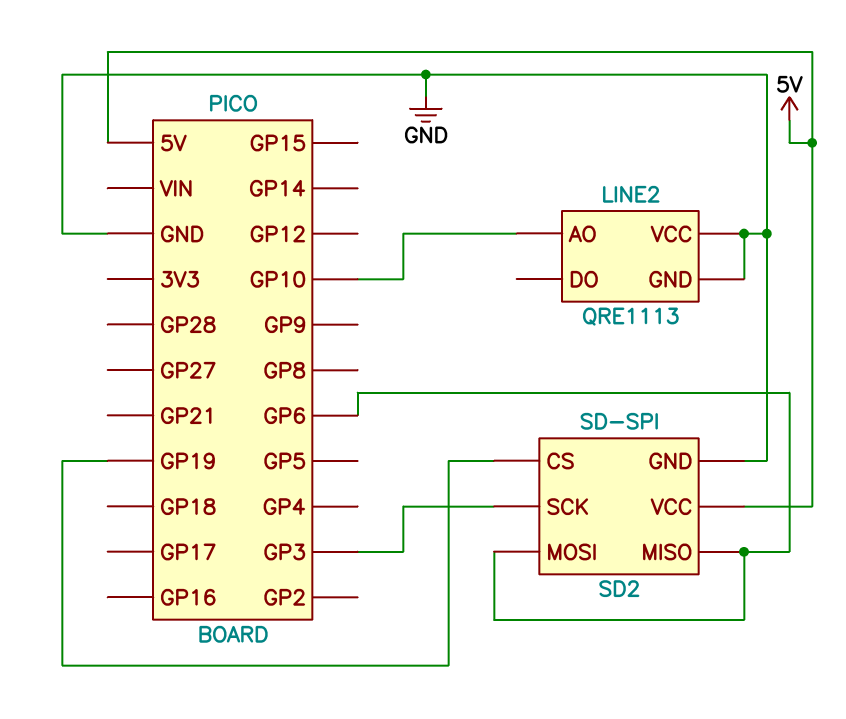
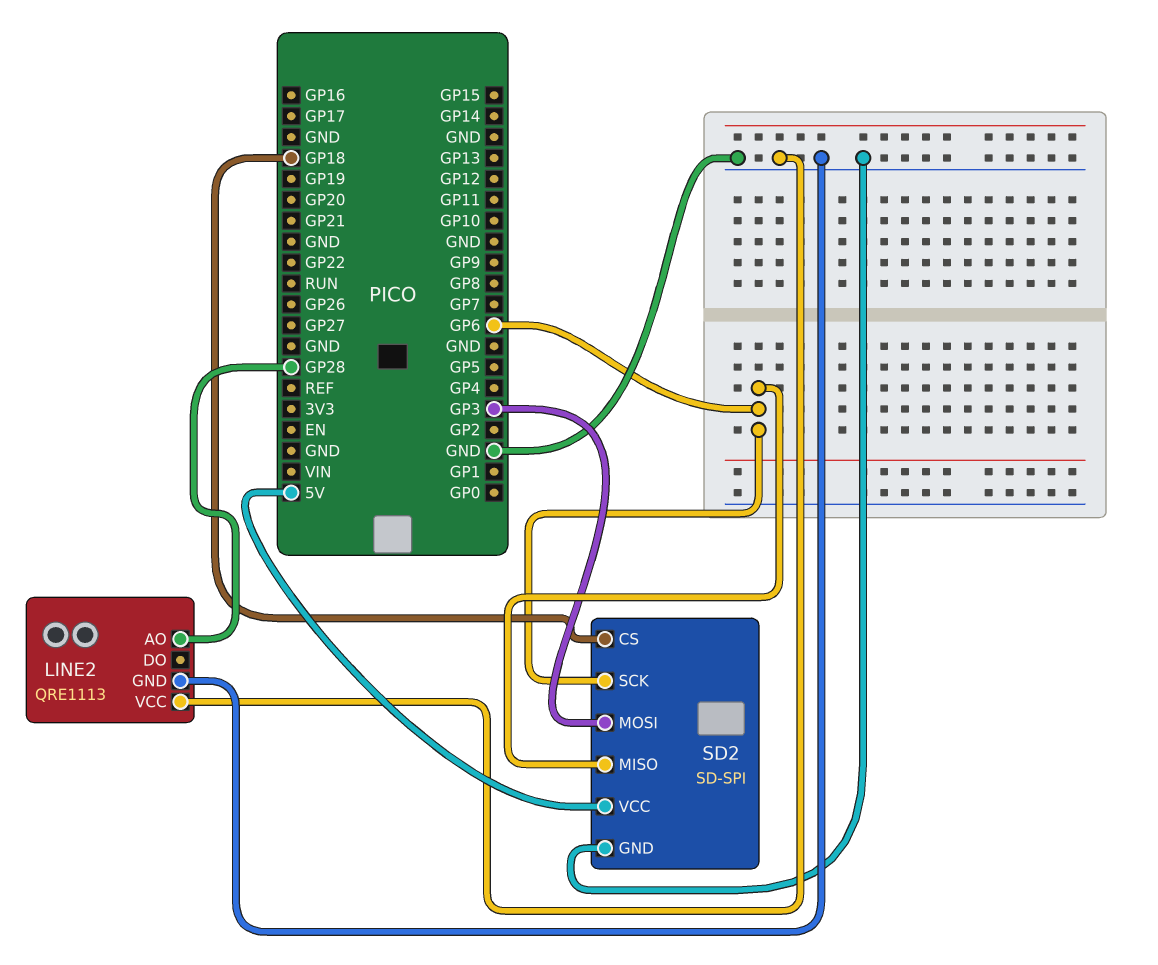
LINE2 pin AO: GP10 -> GP28
SD2 pin CS: GP19 -> GP18
SD2 pin MOSI: GP6 -> GP3
SD2 pin SCK: GP3 -> GP6

